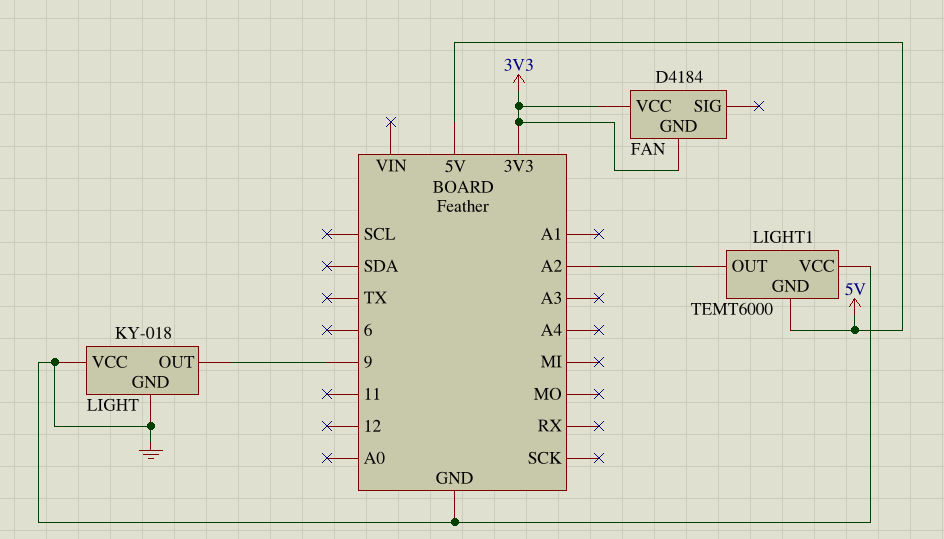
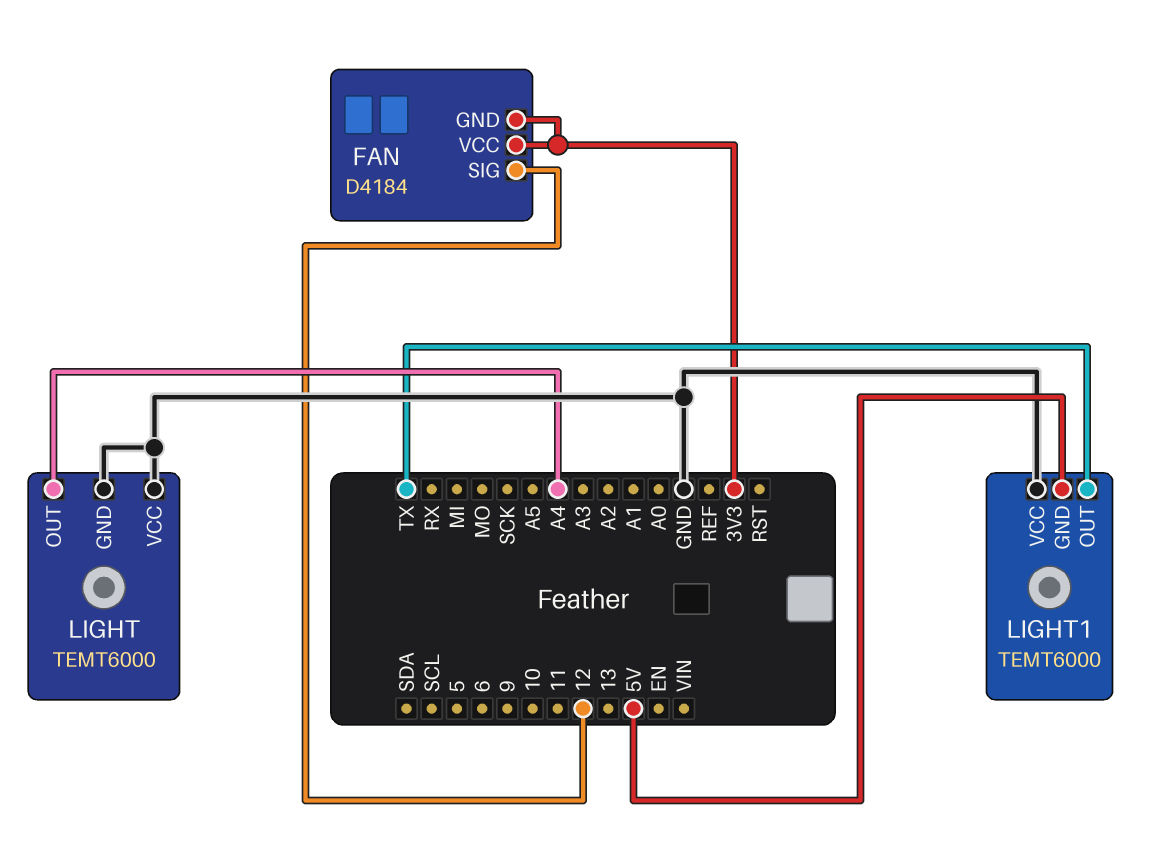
FAN pin SIG: none -> 12
LIGHT: KY-018 -> TEMT6000
LIGHT pin OUT: 9 -> A4
LIGHT1 pin OUT: A2 -> TX

